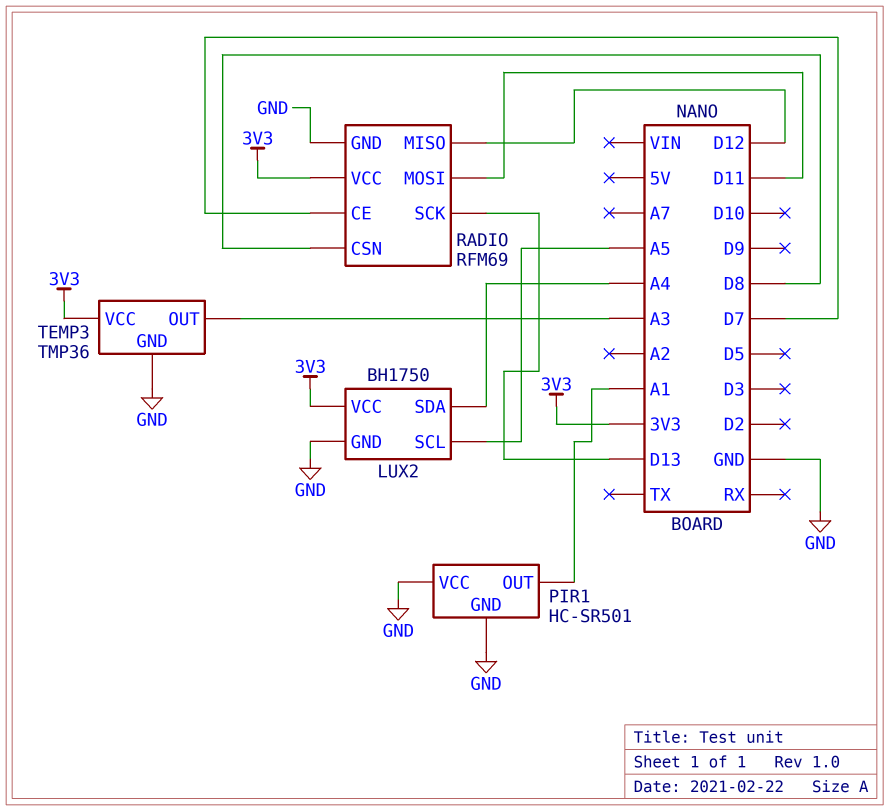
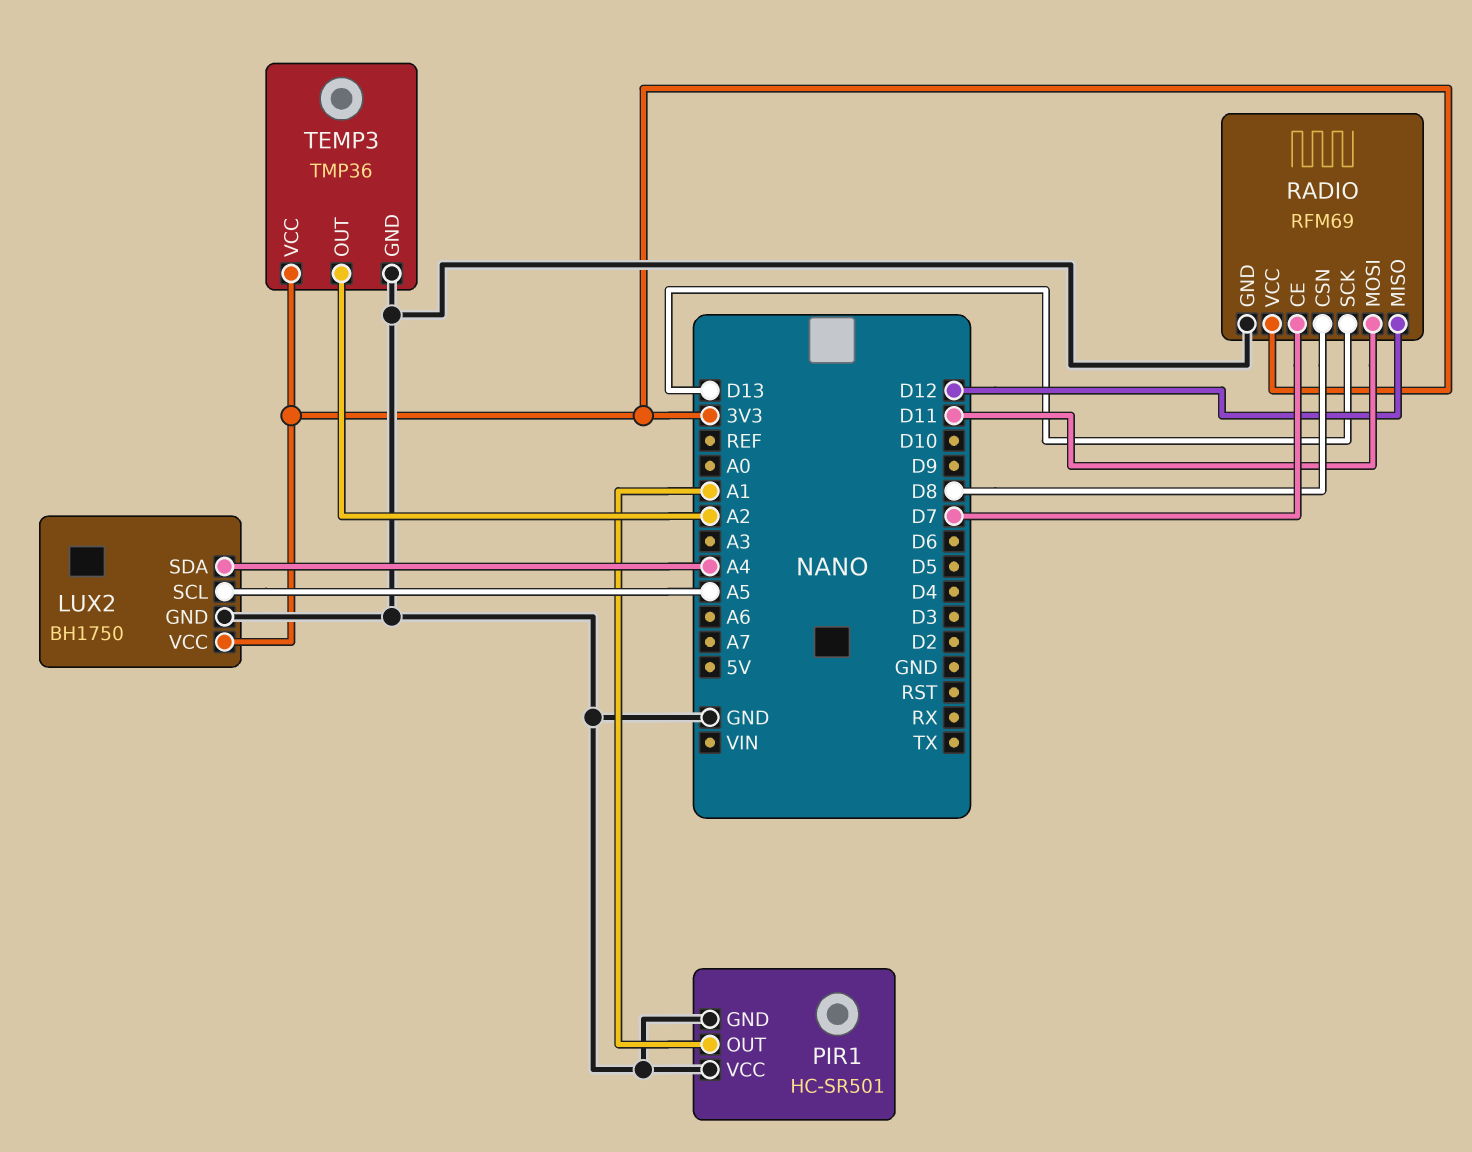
TEMP3 pin OUT: A3 -> A2

